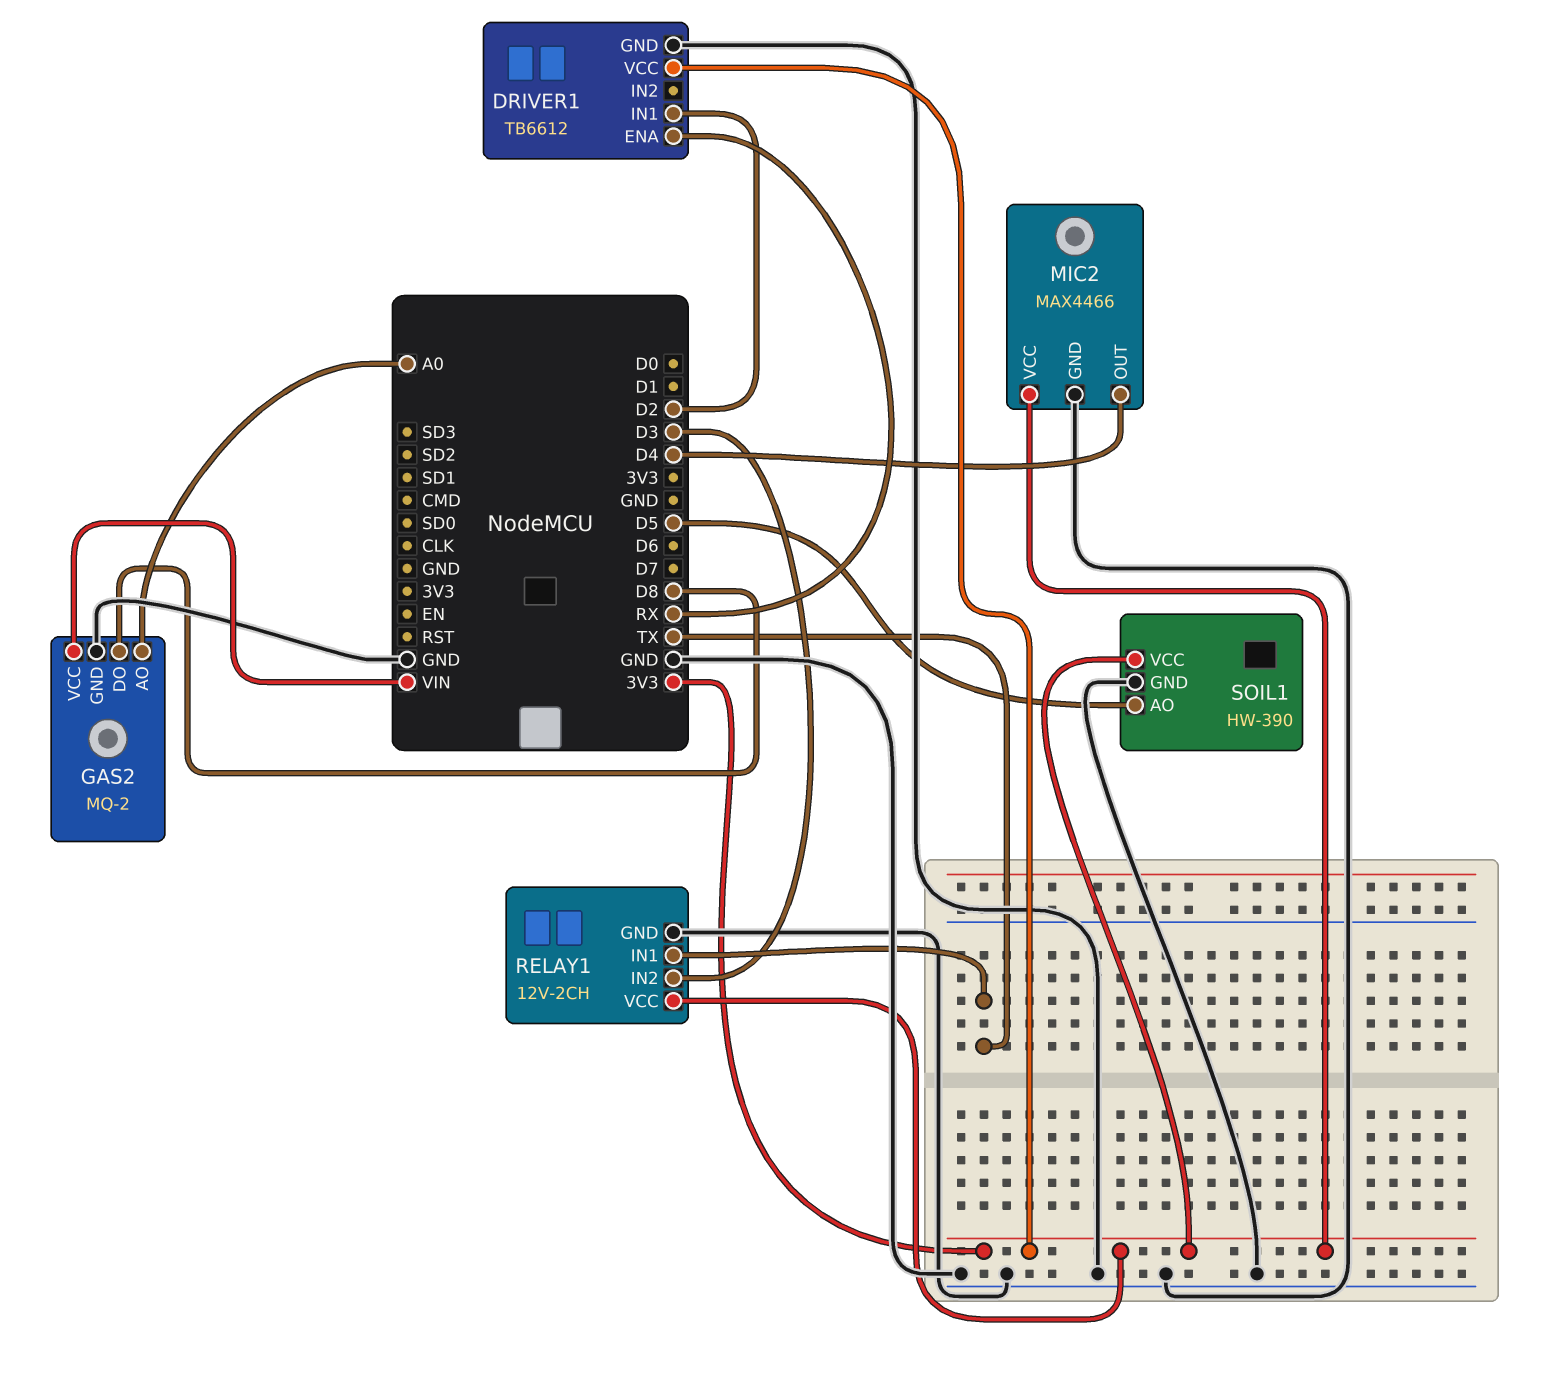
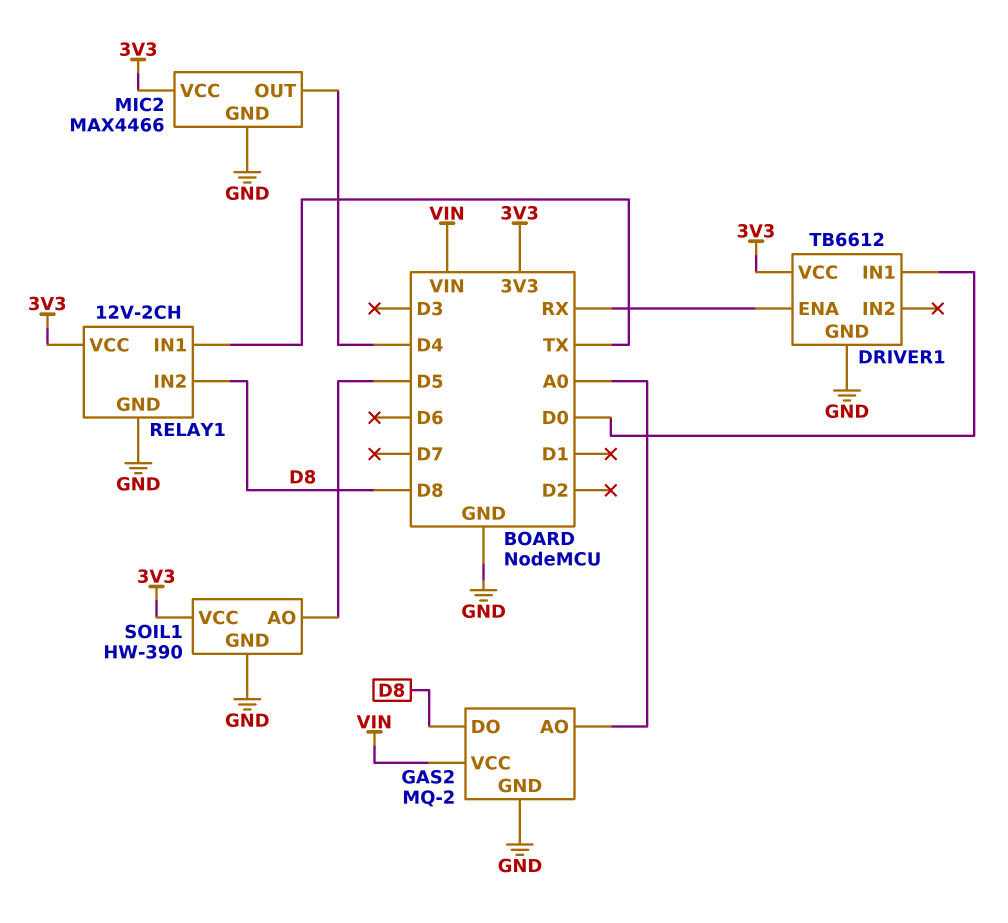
DRIVER1 pin IN1: D2 -> D0
RELAY1 pin IN2: D3 -> D8

